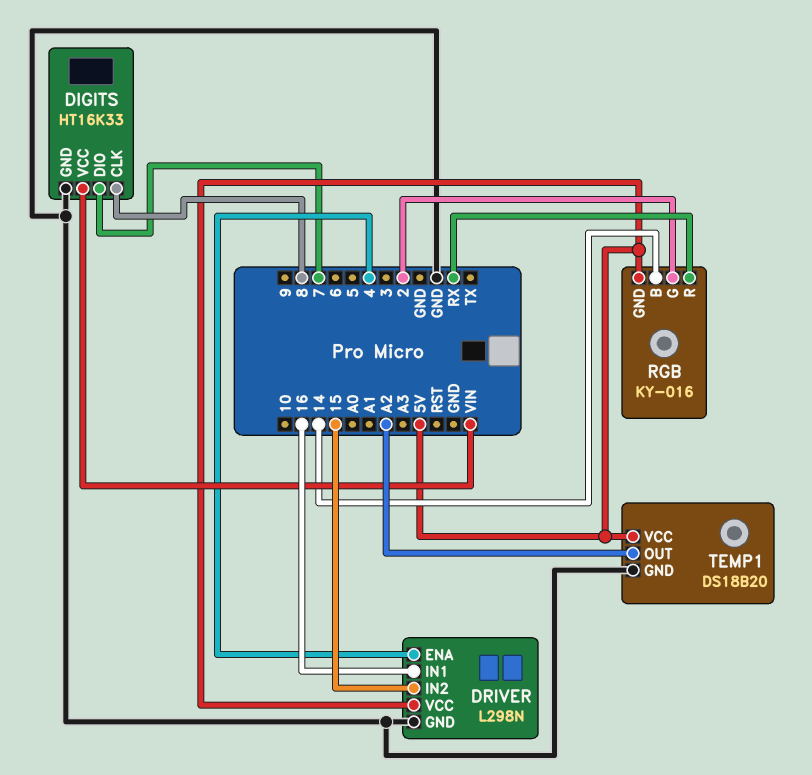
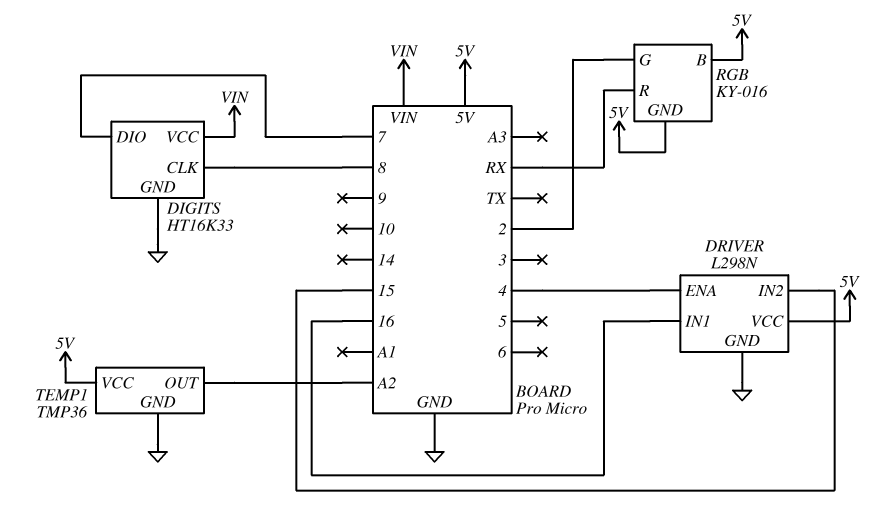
RGB pin B: 14 -> 5V
TEMP1: DS18B20 -> TMP36

